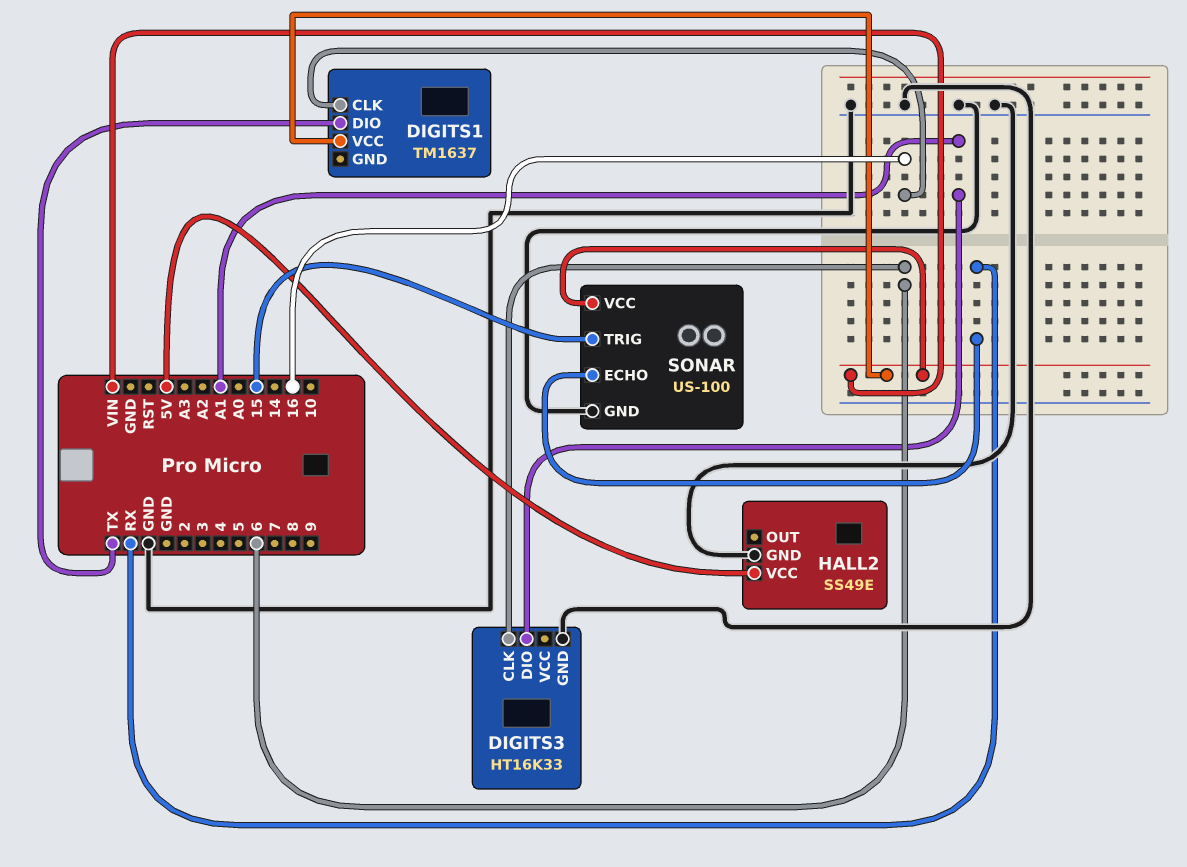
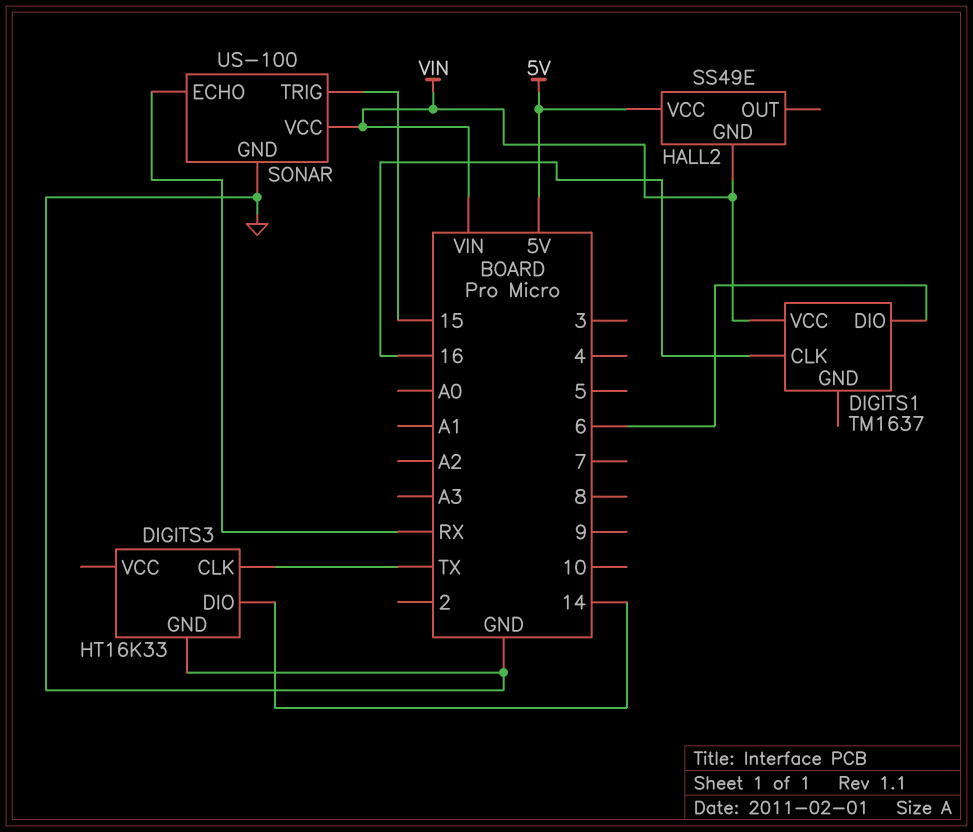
DIGITS1 pin DIO: TX -> 6
DIGITS3 pin CLK: 6 -> TX
DIGITS3 pin DIO: A1 -> 14
HALL2 pin GND: GND -> VIN

